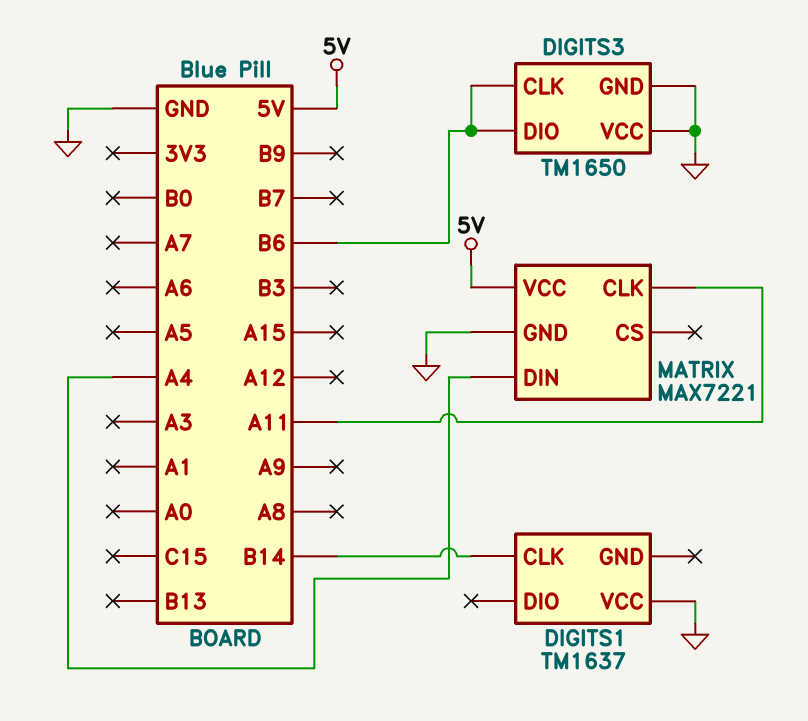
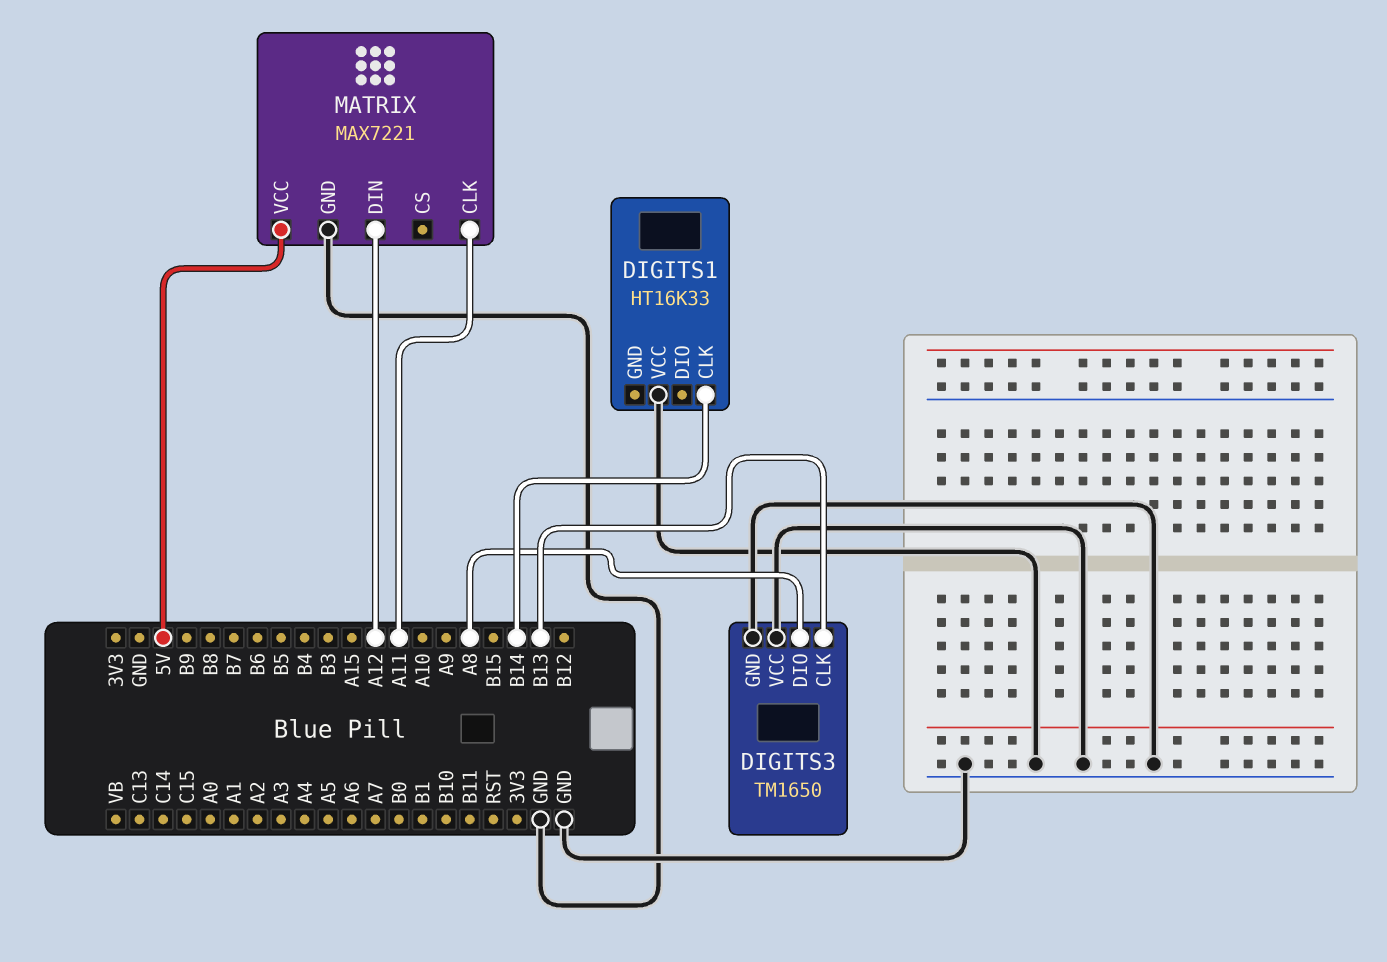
DIGITS1: TM1637 -> HT16K33
DIGITS3 pin CLK: B6 -> B13
DIGITS3 pin DIO: B6 -> A8
MATRIX pin DIN: A4 -> A12

